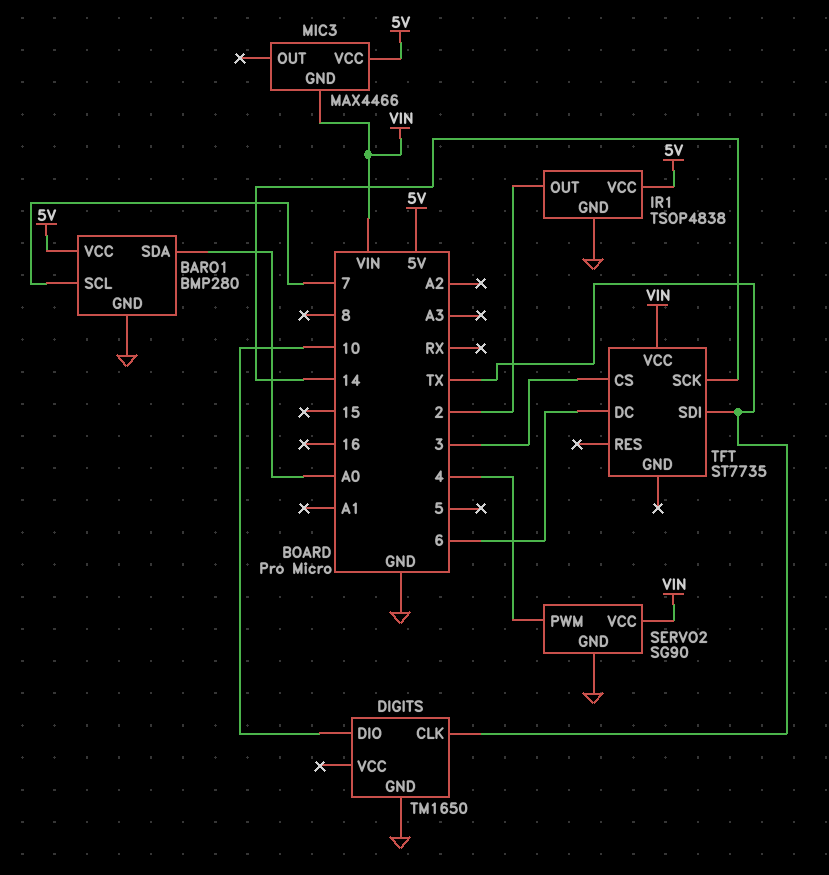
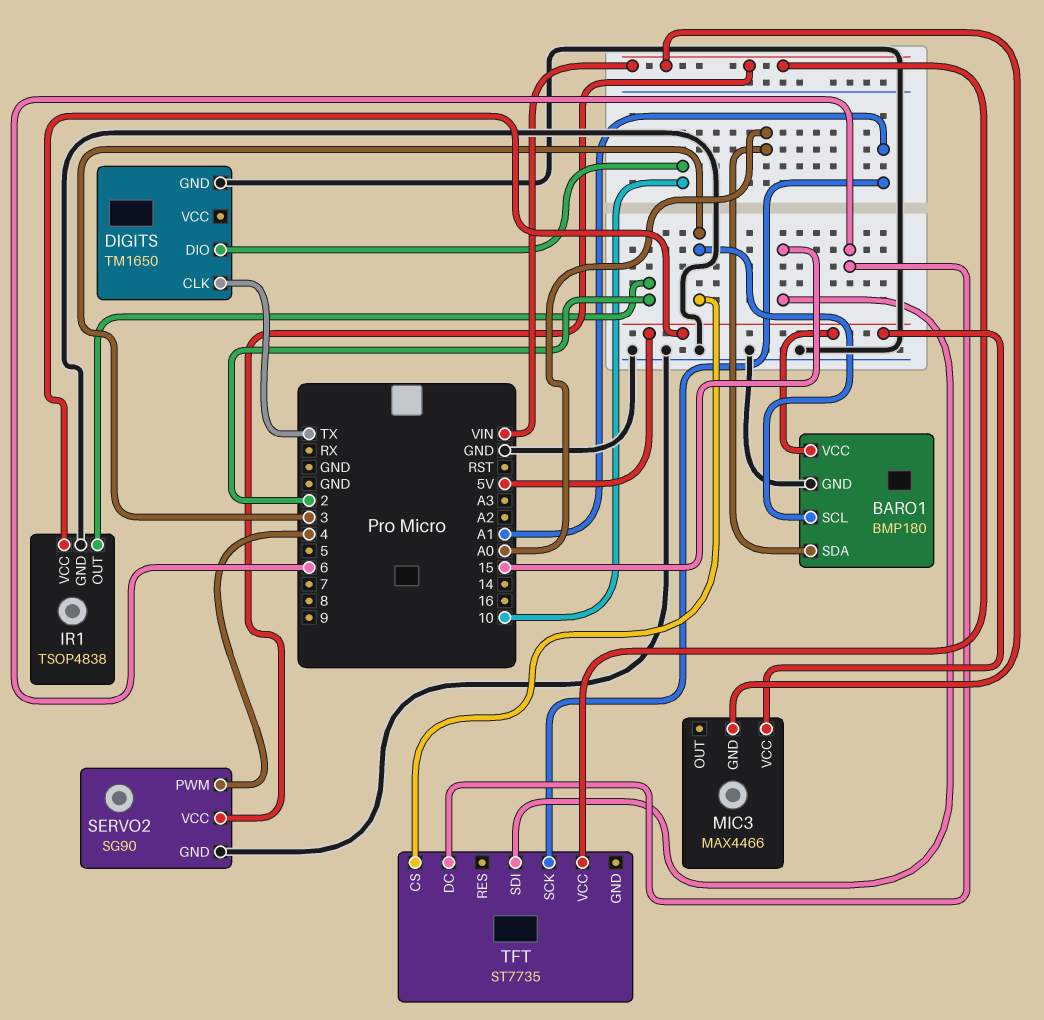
BARO1: BMP280 -> BMP180
BARO1 pin SCL: 7 -> 3
TFT pin SCK: 14 -> A1
TFT pin SDI: TX -> 15

